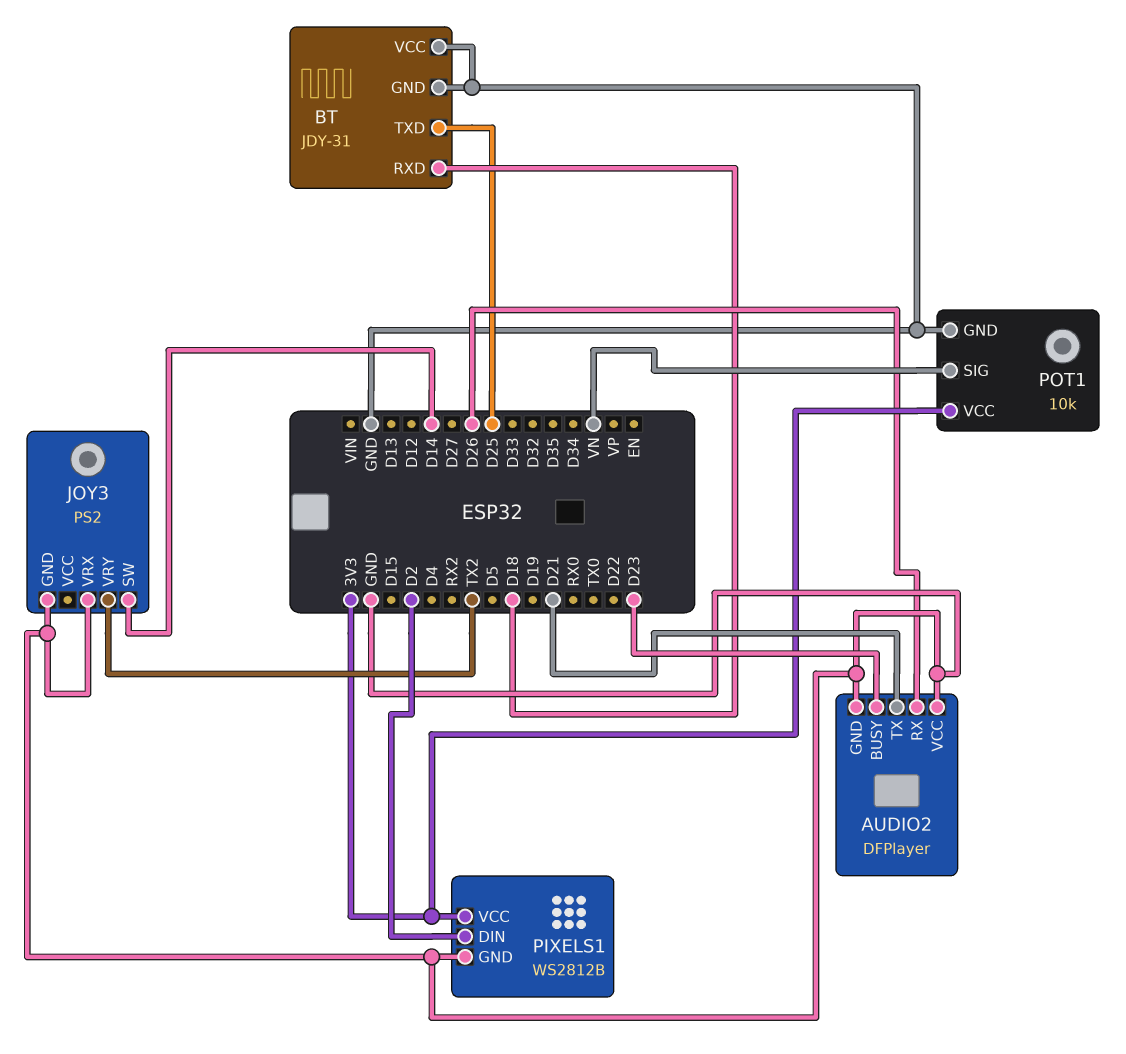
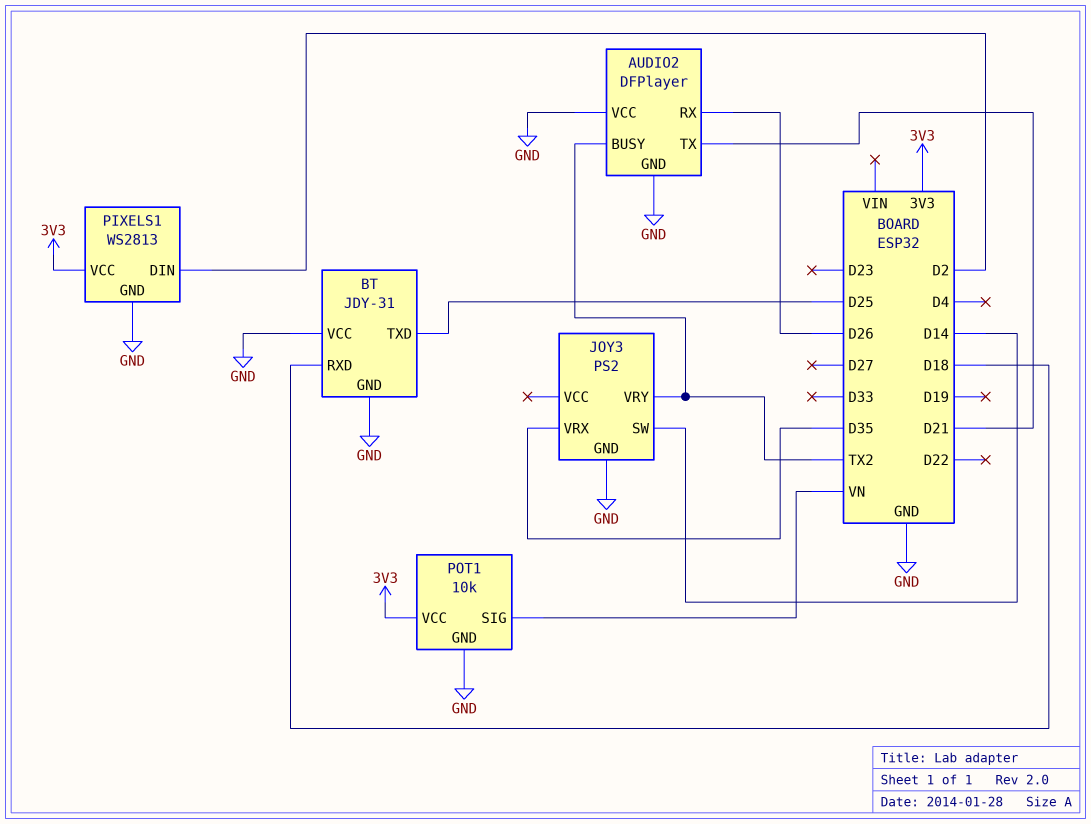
AUDIO2 pin BUSY: D23 -> TX2
JOY3 pin VRX: GND -> D35
PIXELS1: WS2812B -> WS2813

